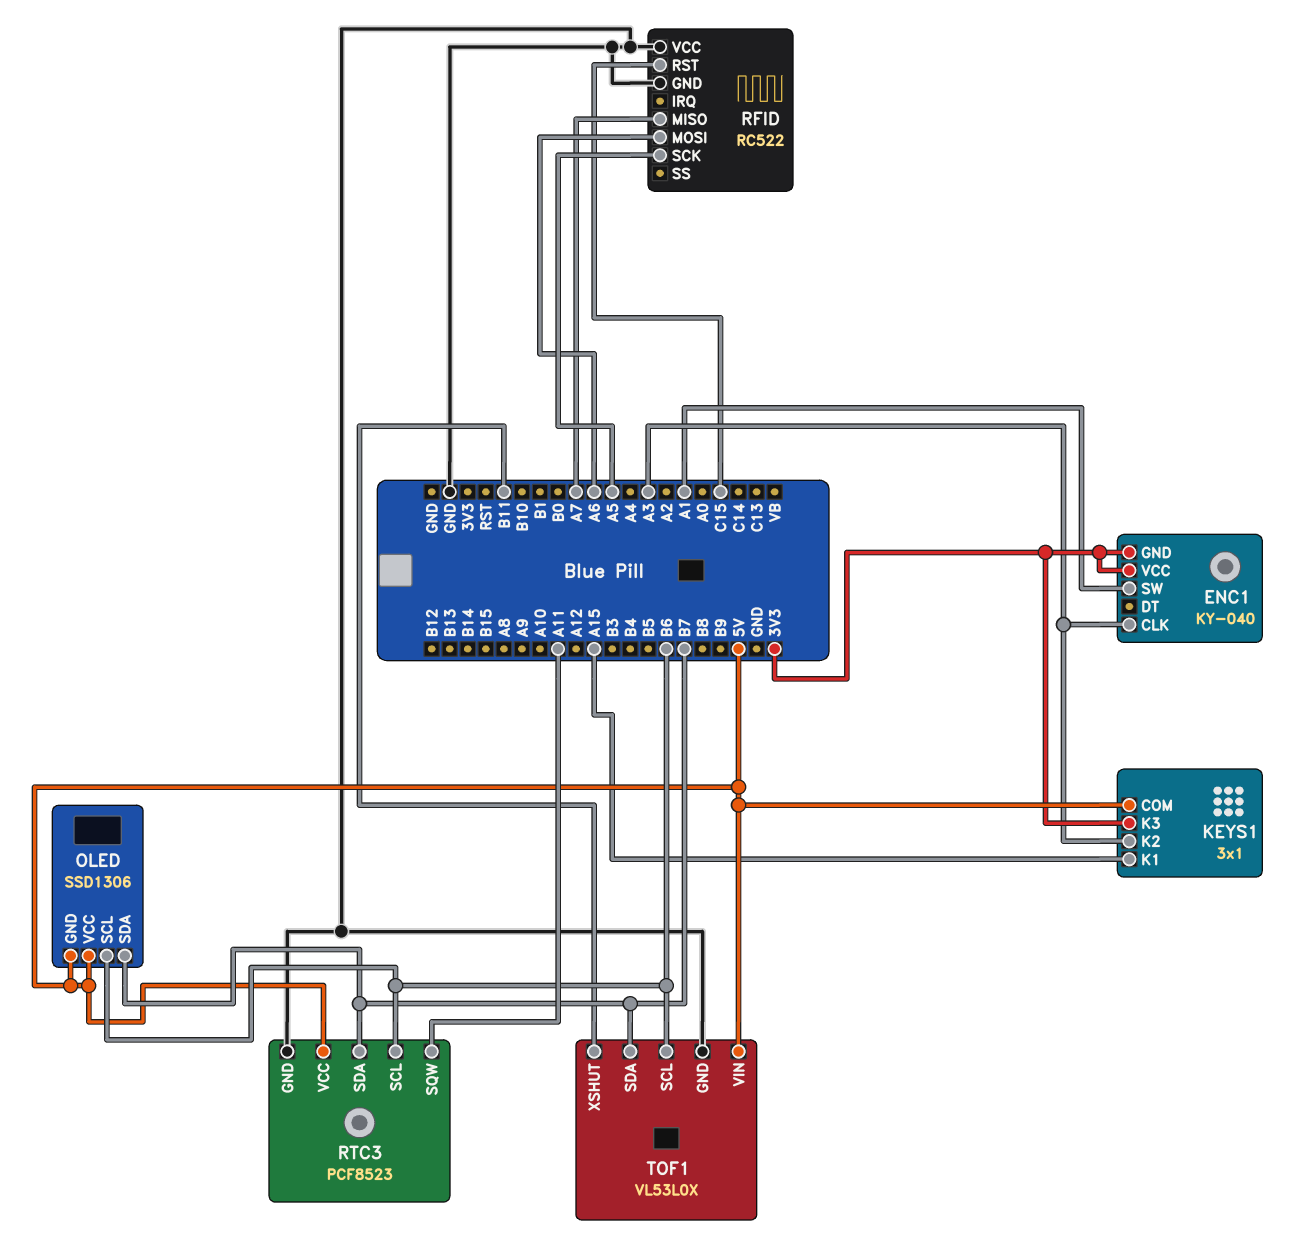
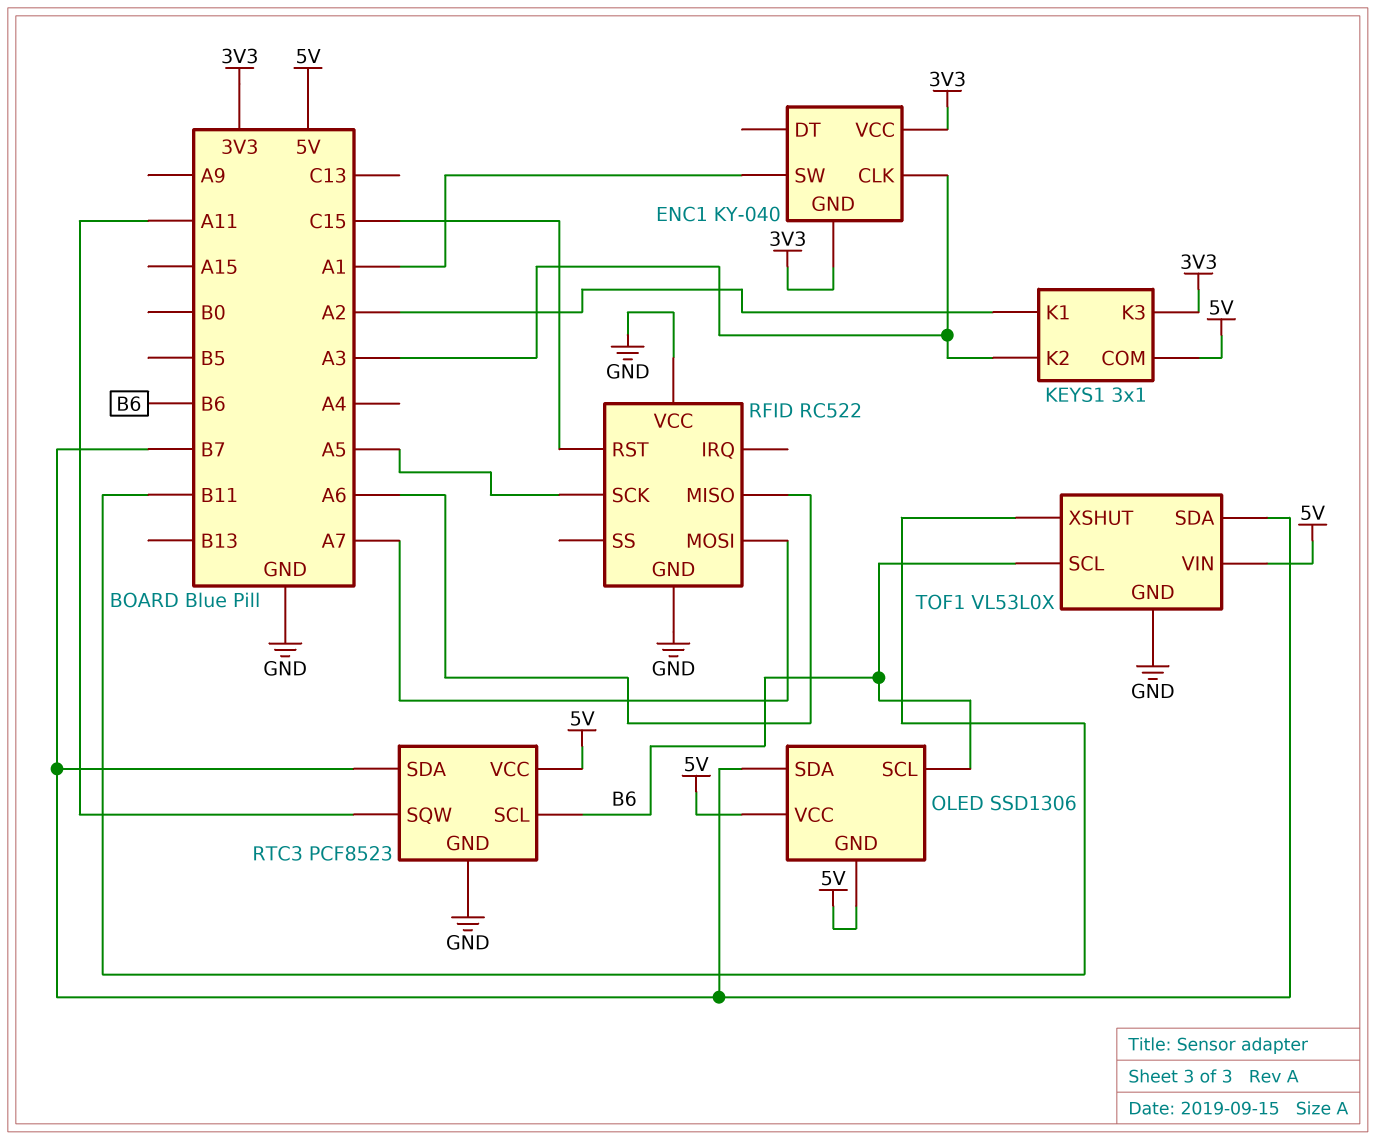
KEYS1 pin K1: A15 -> A2
RFID pin MISO: A7 -> A6
RFID pin MOSI: A6 -> A7

